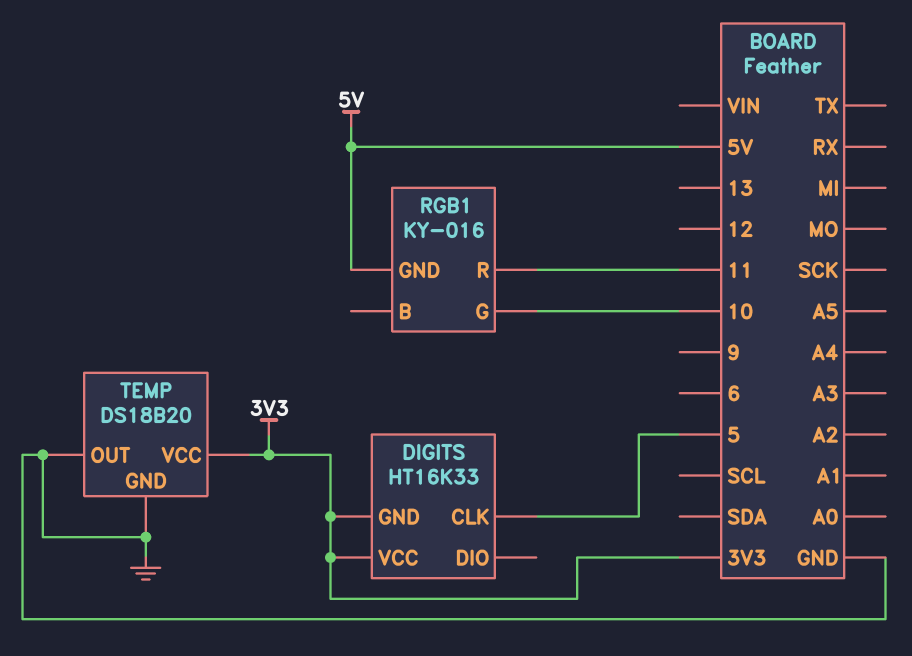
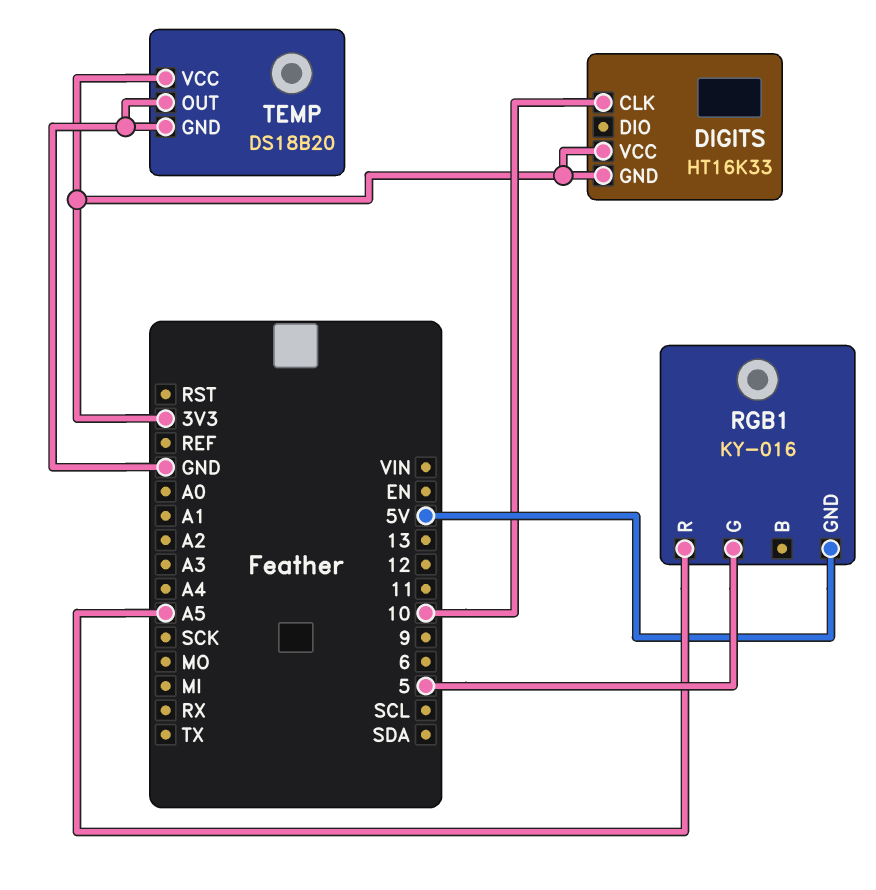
DIGITS pin CLK: 5 -> 10
RGB1 pin G: 10 -> 5
RGB1 pin R: 11 -> A5

